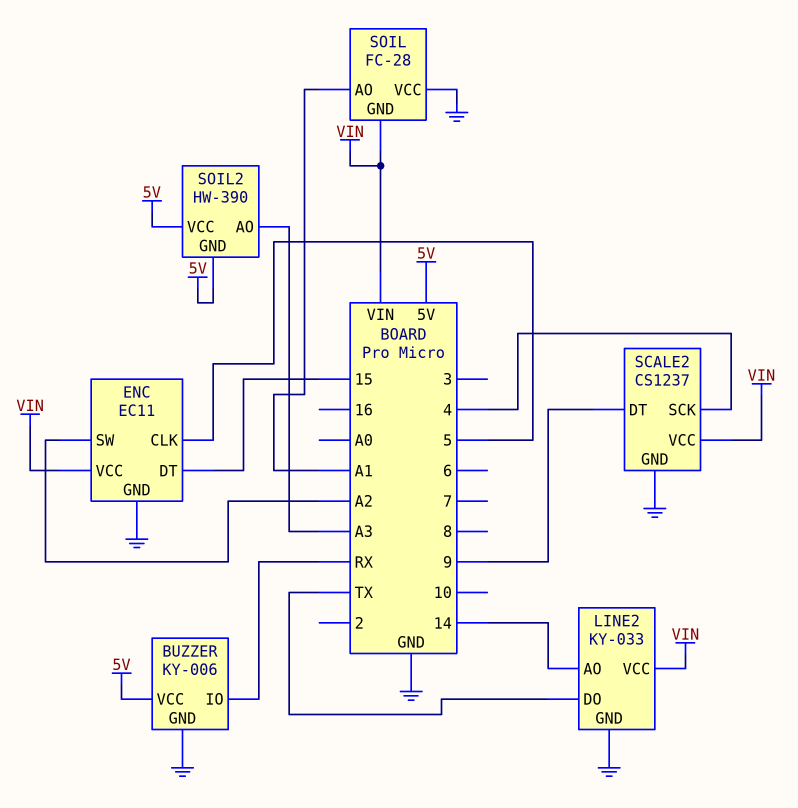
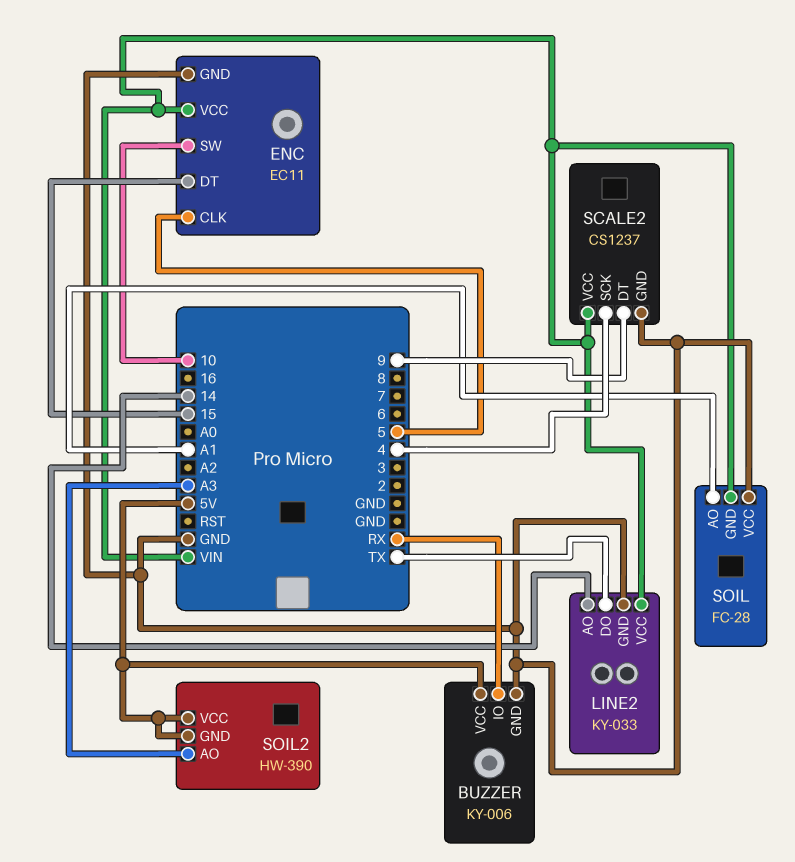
ENC pin SW: A2 -> 10

